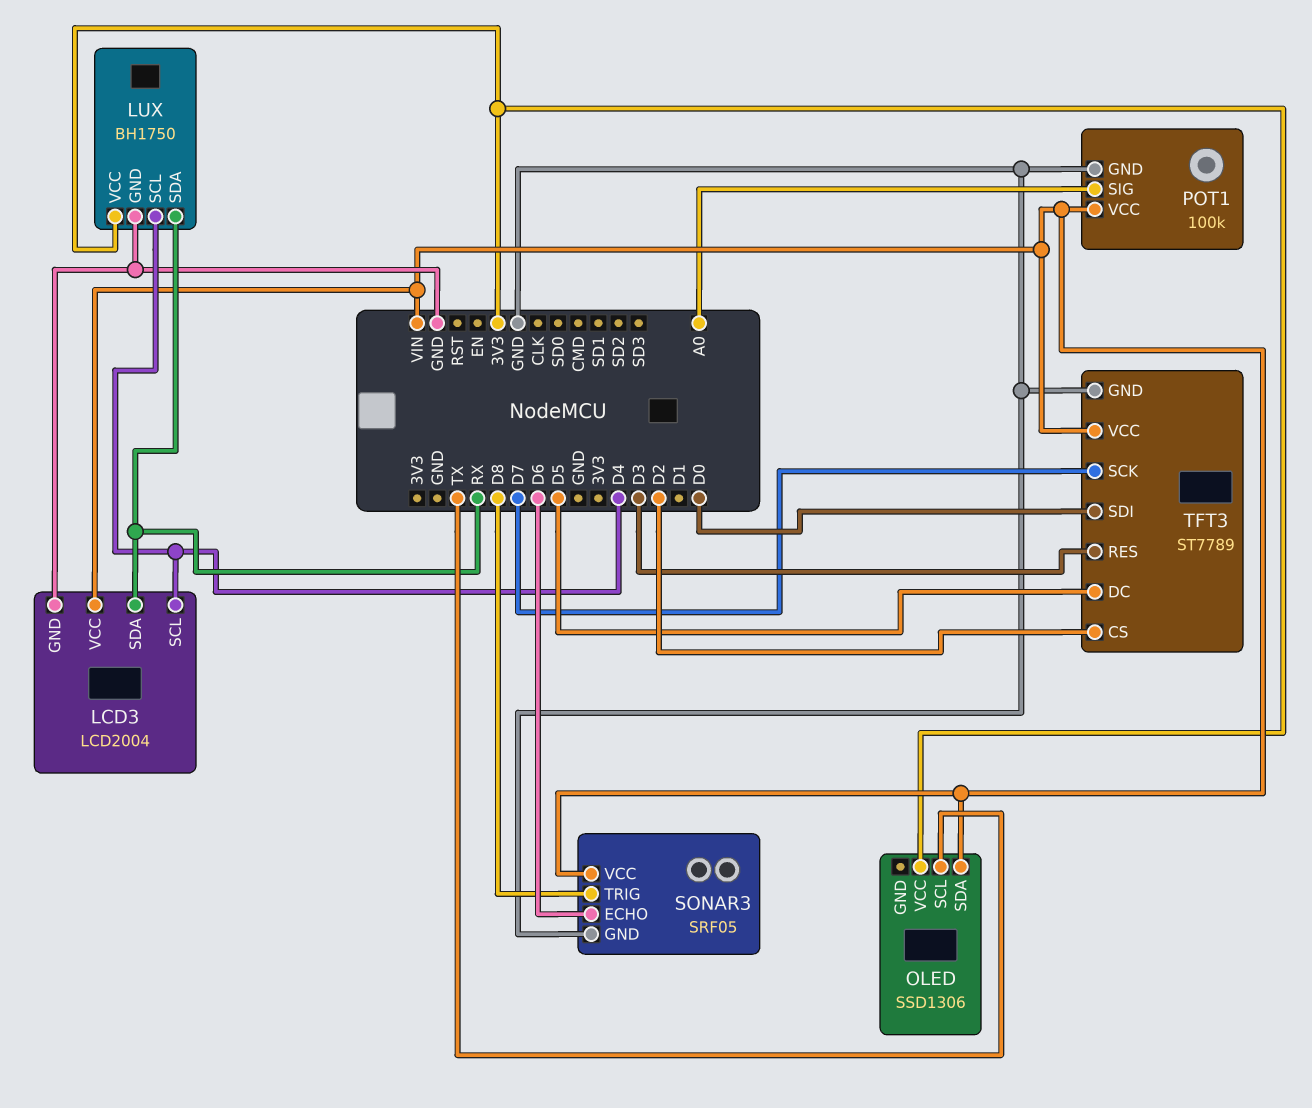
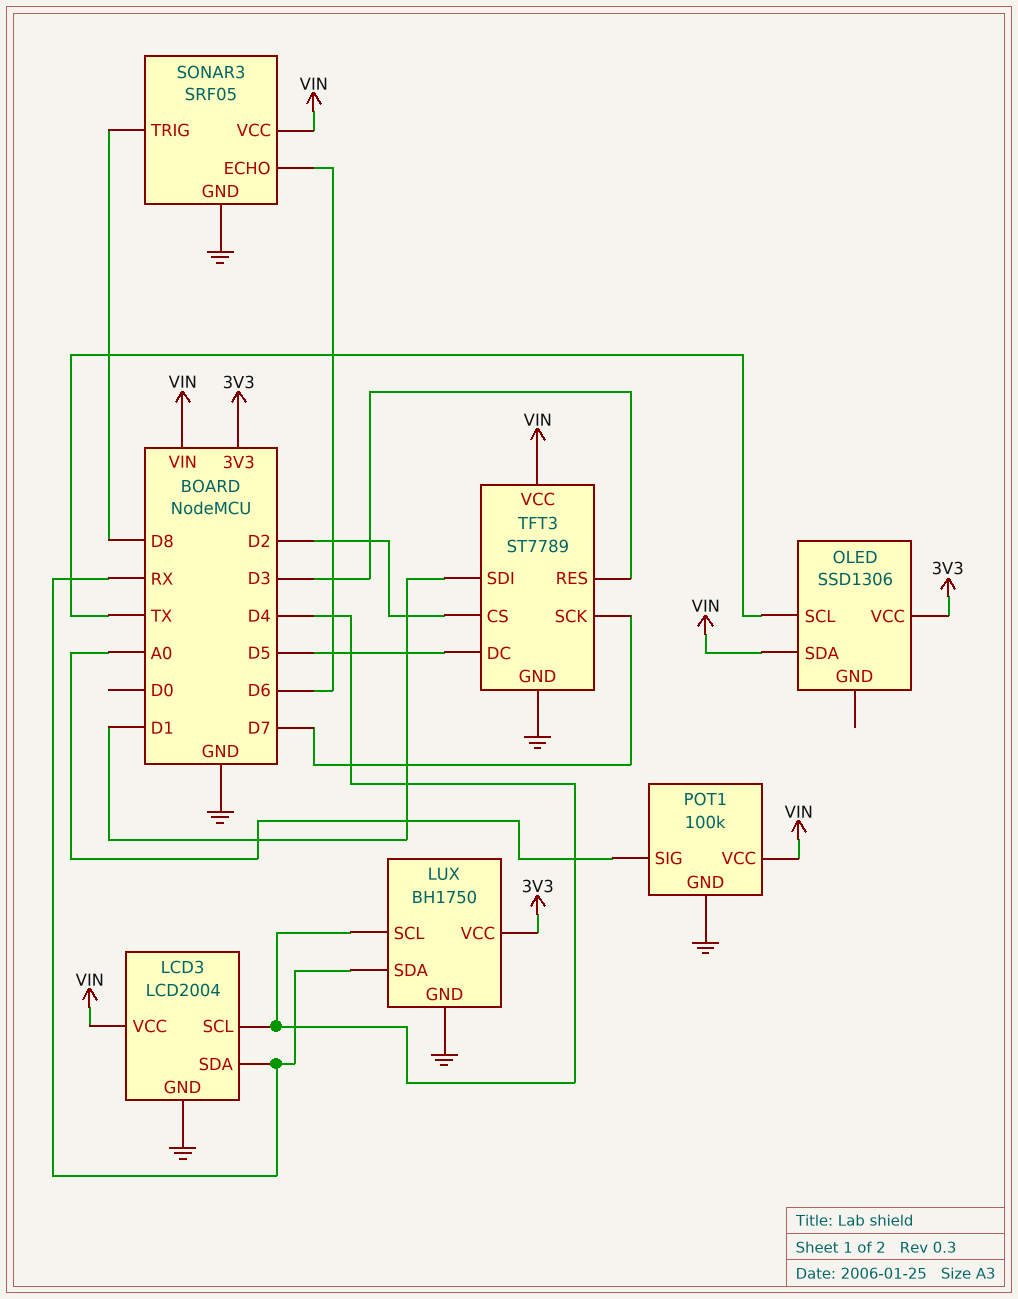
TFT3 pin SDI: D0 -> D1

